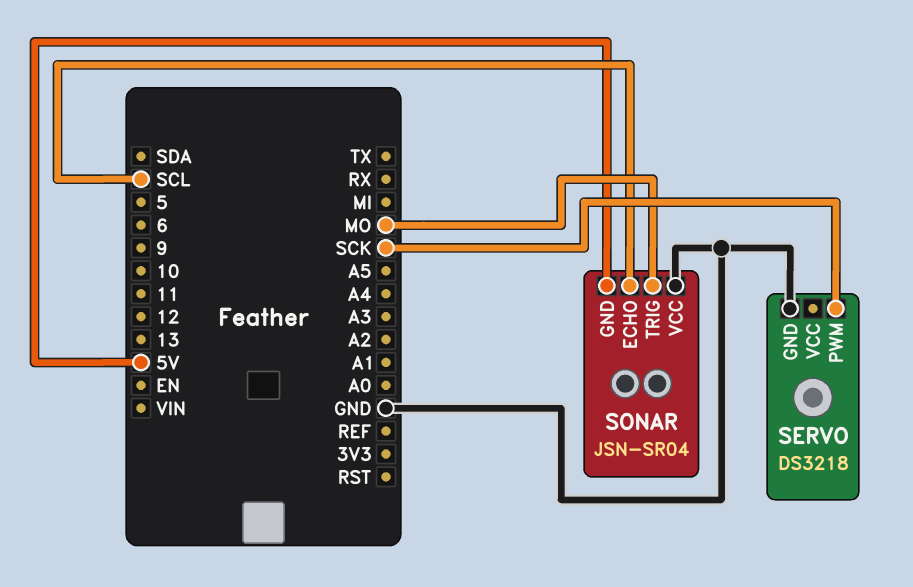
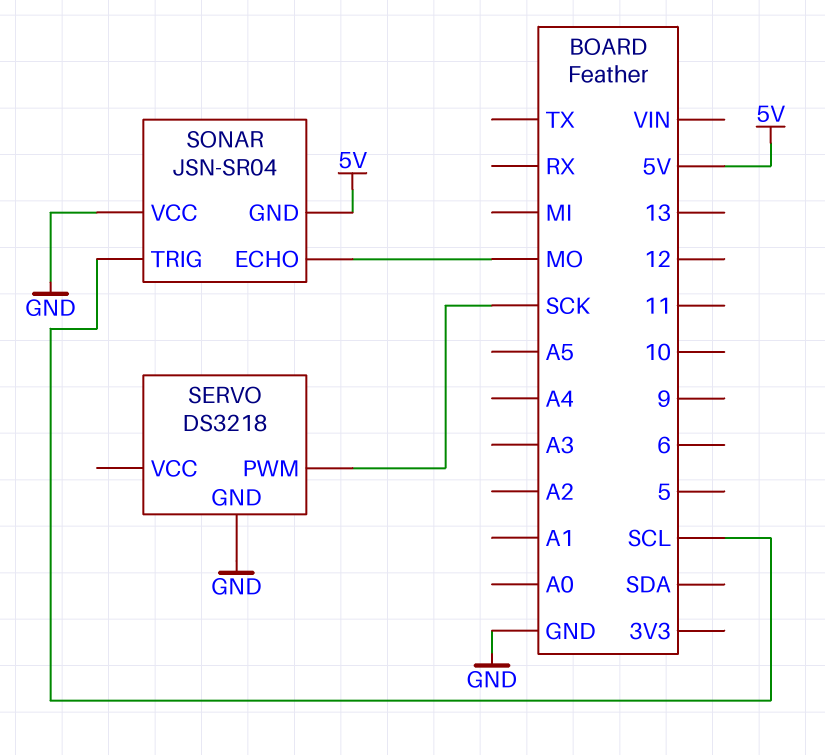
SONAR pin ECHO: SCL -> MO
SONAR pin TRIG: MO -> SCL

